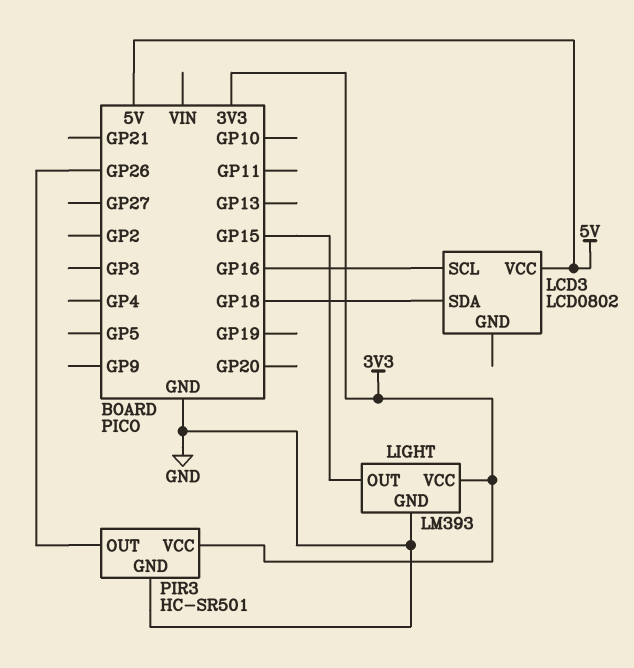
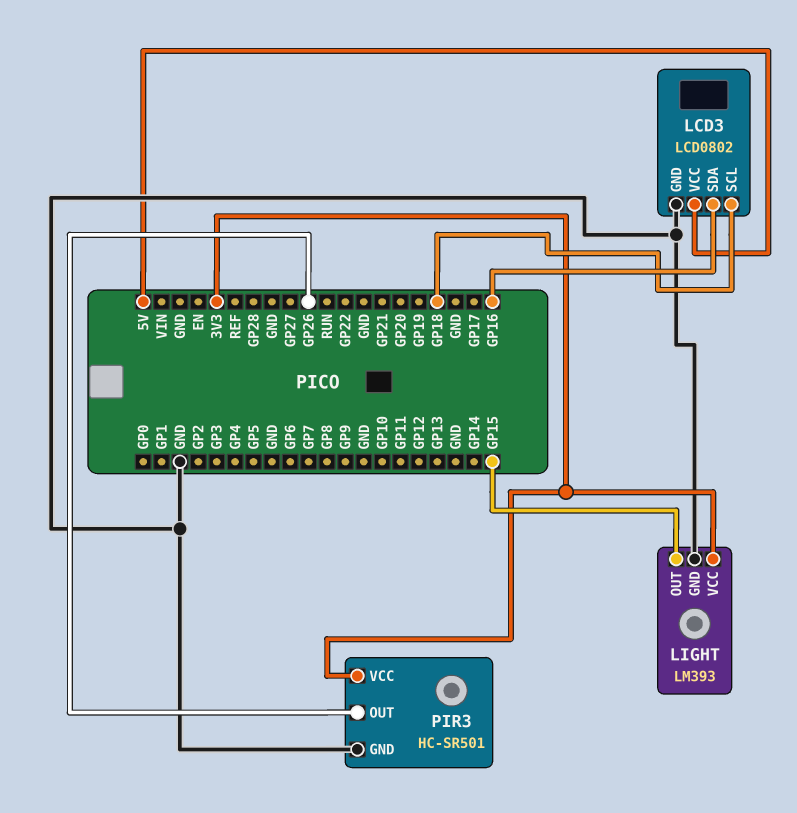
LCD3 pin GND: none -> GND
LCD3 pin SCL: GP16 -> GP18
LCD3 pin SDA: GP18 -> GP16

